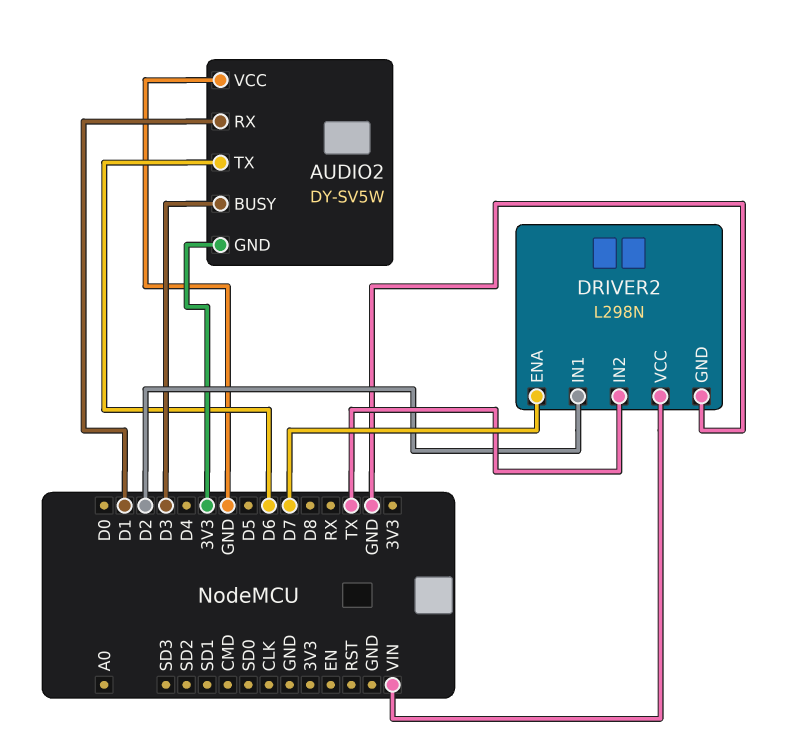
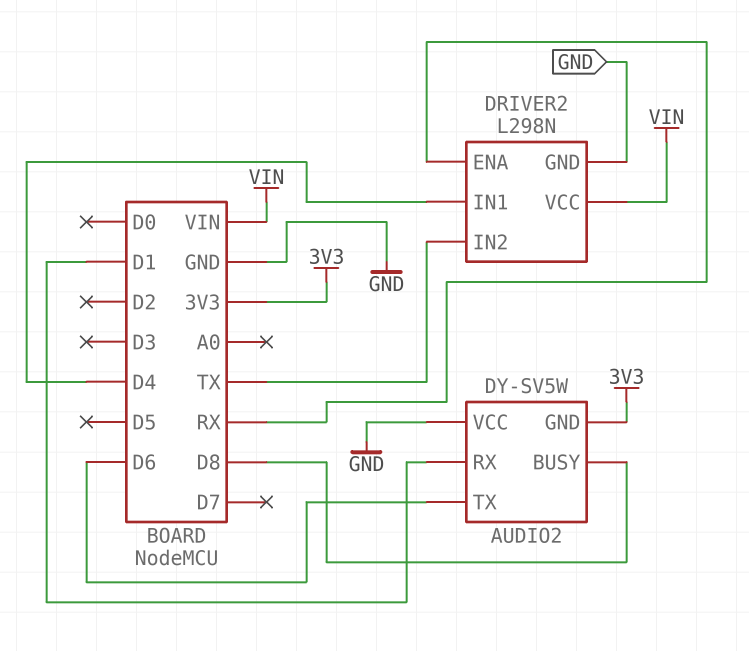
AUDIO2 pin BUSY: D3 -> D8
DRIVER2 pin ENA: D7 -> RX
DRIVER2 pin IN1: D2 -> D4

